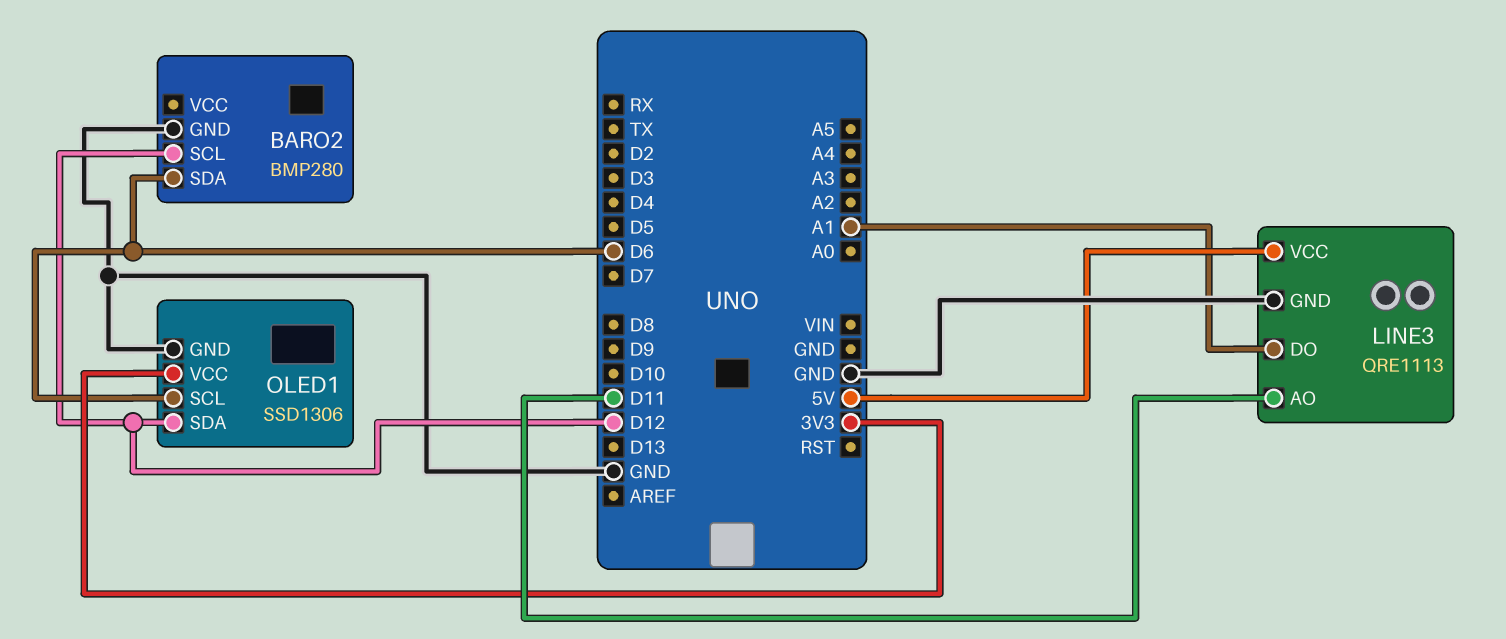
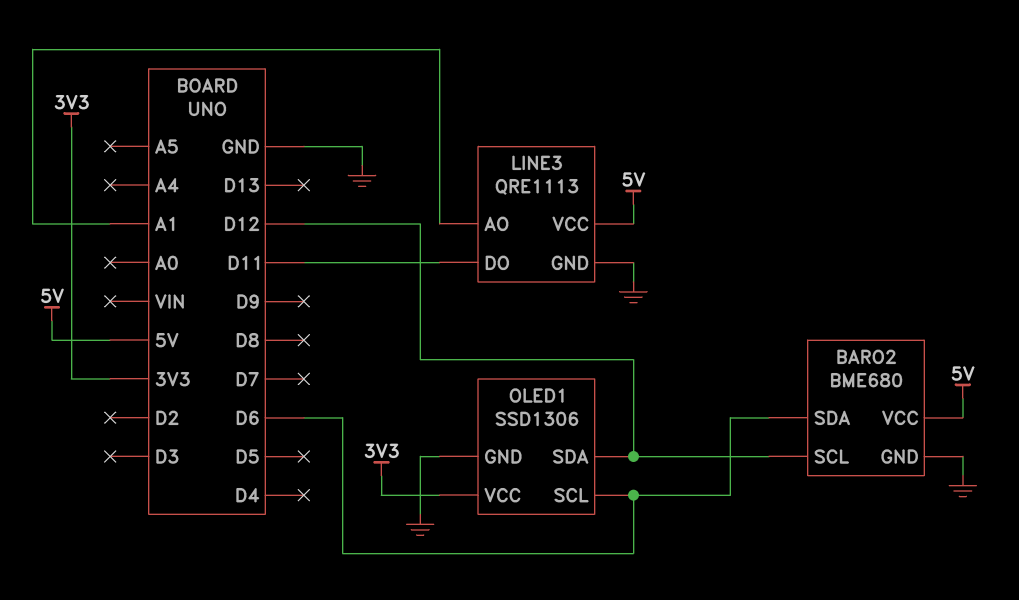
BARO2: BMP280 -> BME680
BARO2 pin VCC: none -> 5V
LINE3 pin AO: D11 -> A1
LINE3 pin DO: A1 -> D11

